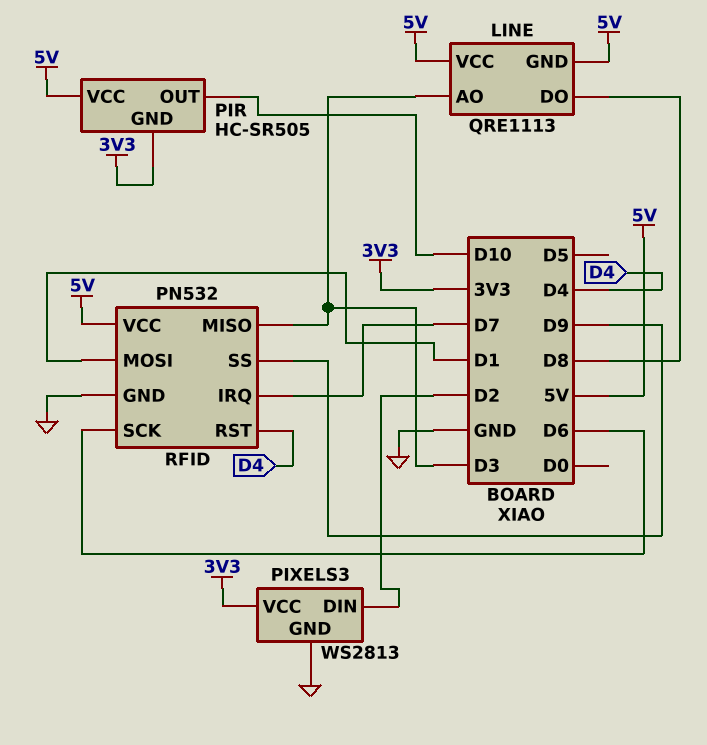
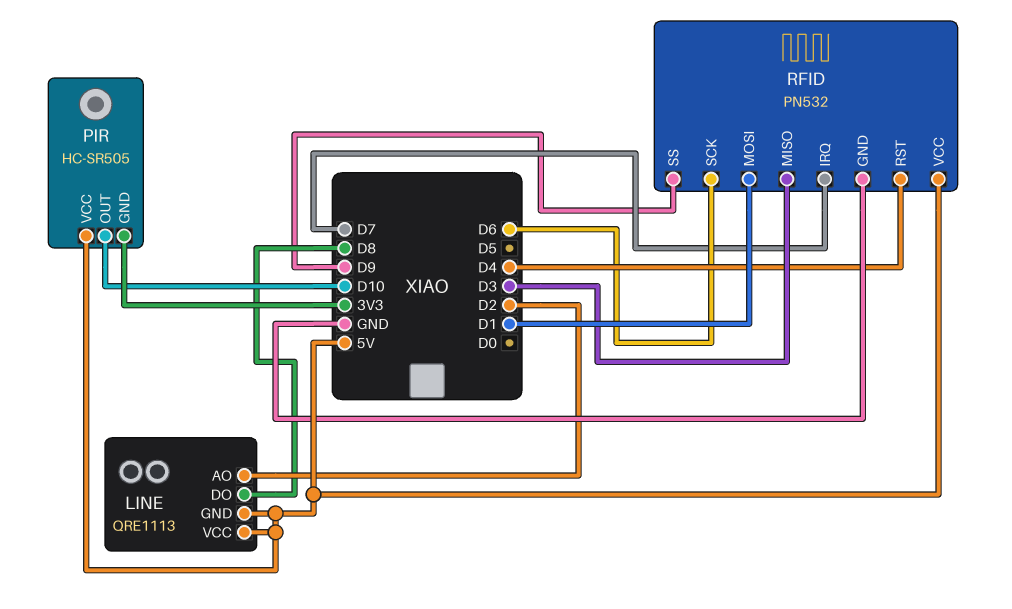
LINE pin AO: D3 -> D2
PIXELS3: WS2813 -> none
PIXELS3 pin DIN: D2 -> none
PIXELS3 pin GND: GND -> none
PIXELS3 pin VCC: 3V3 -> none

